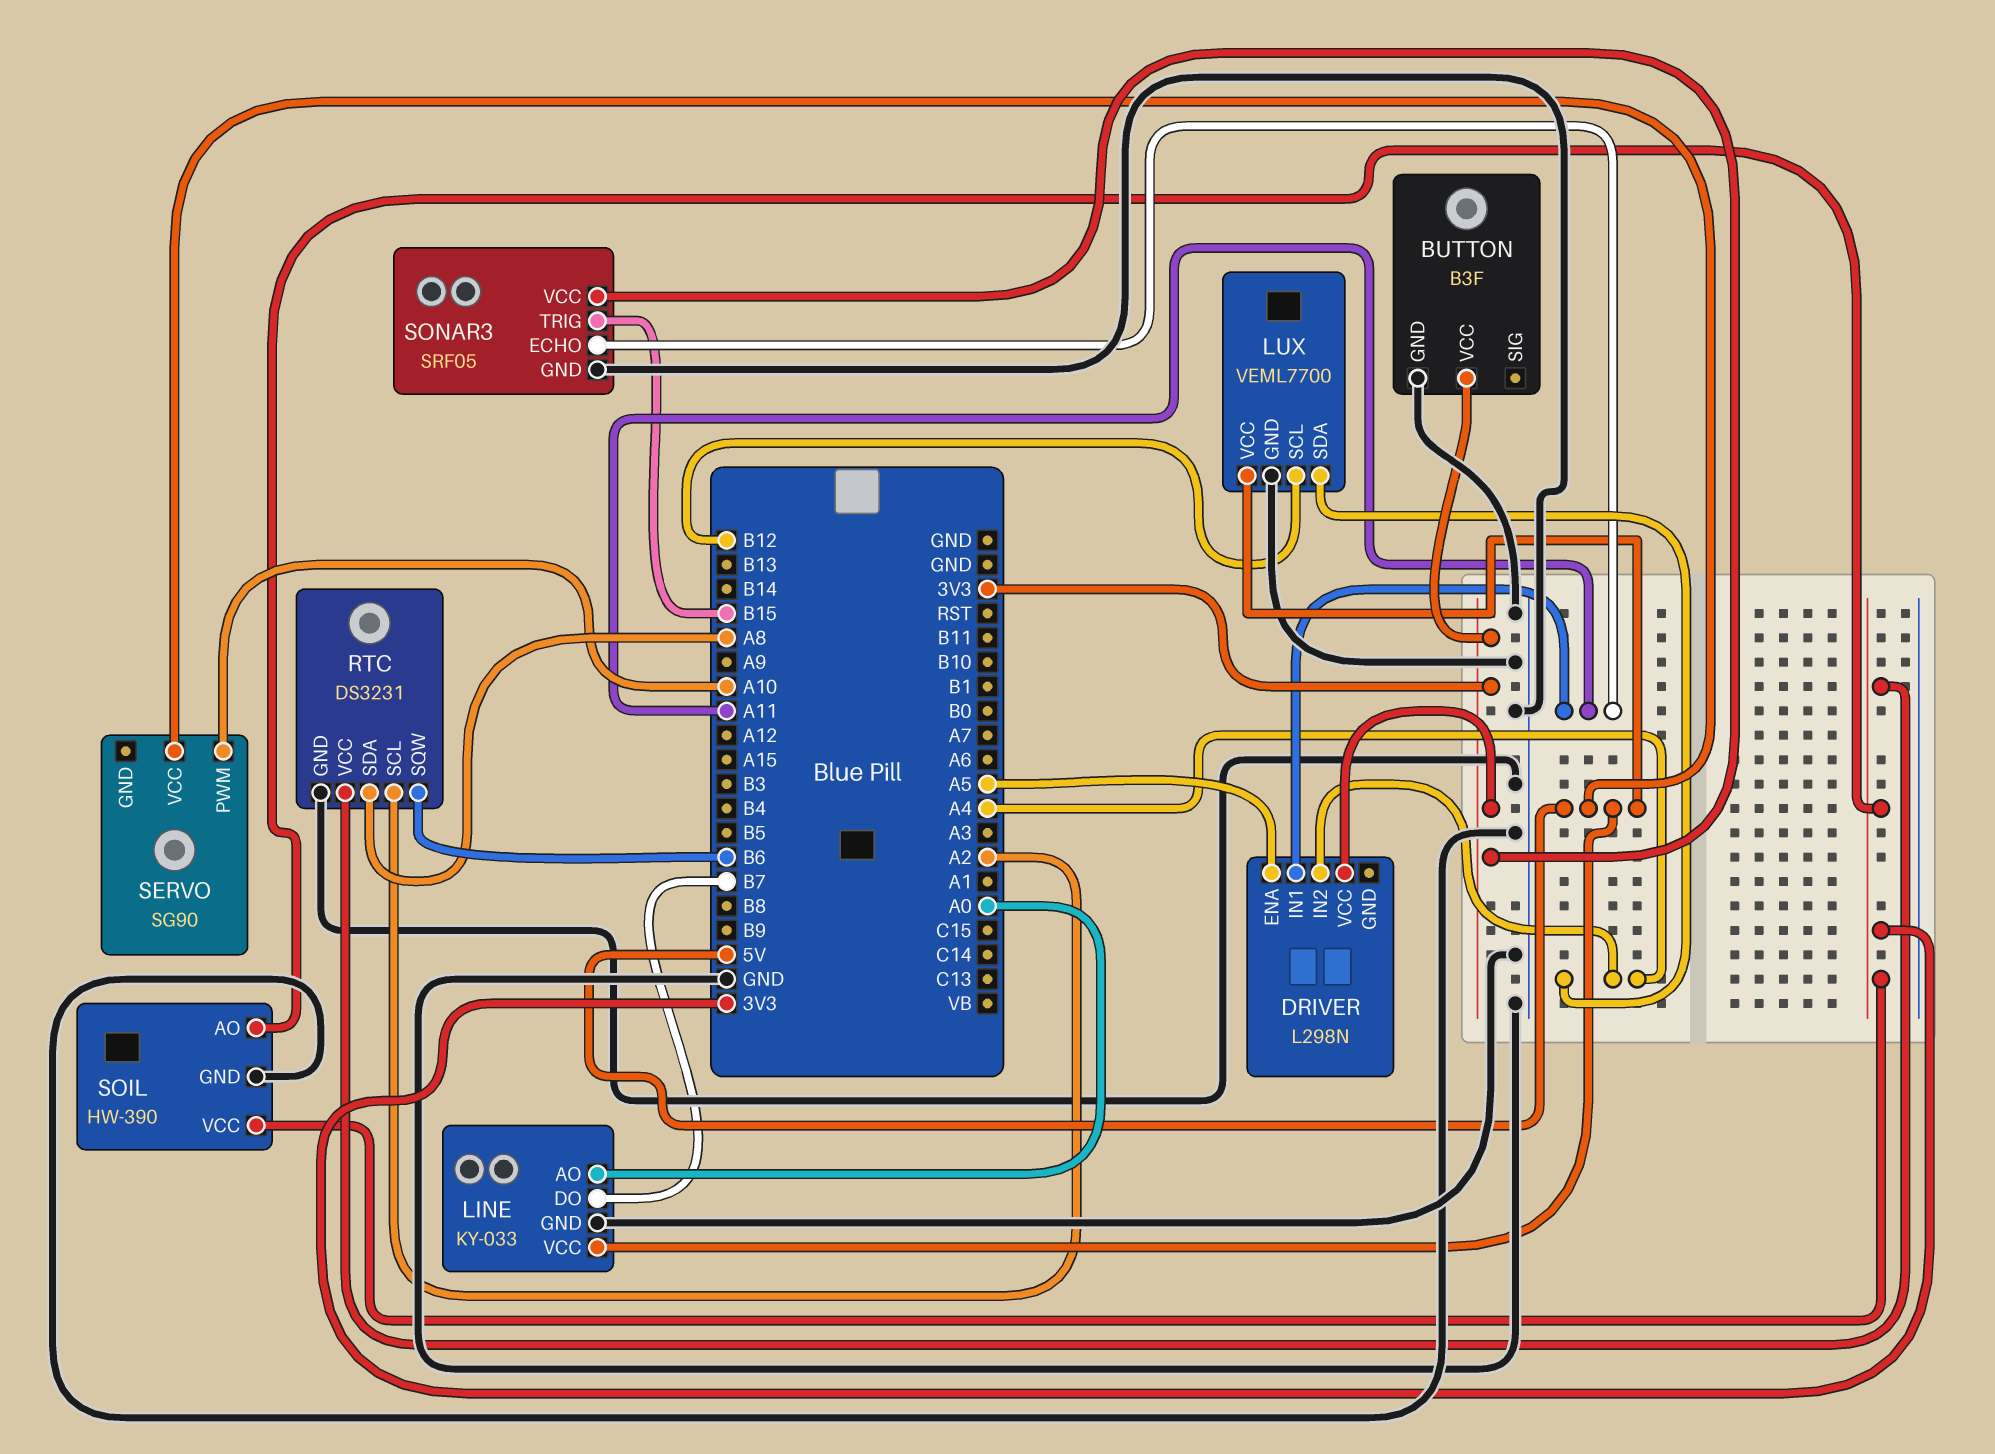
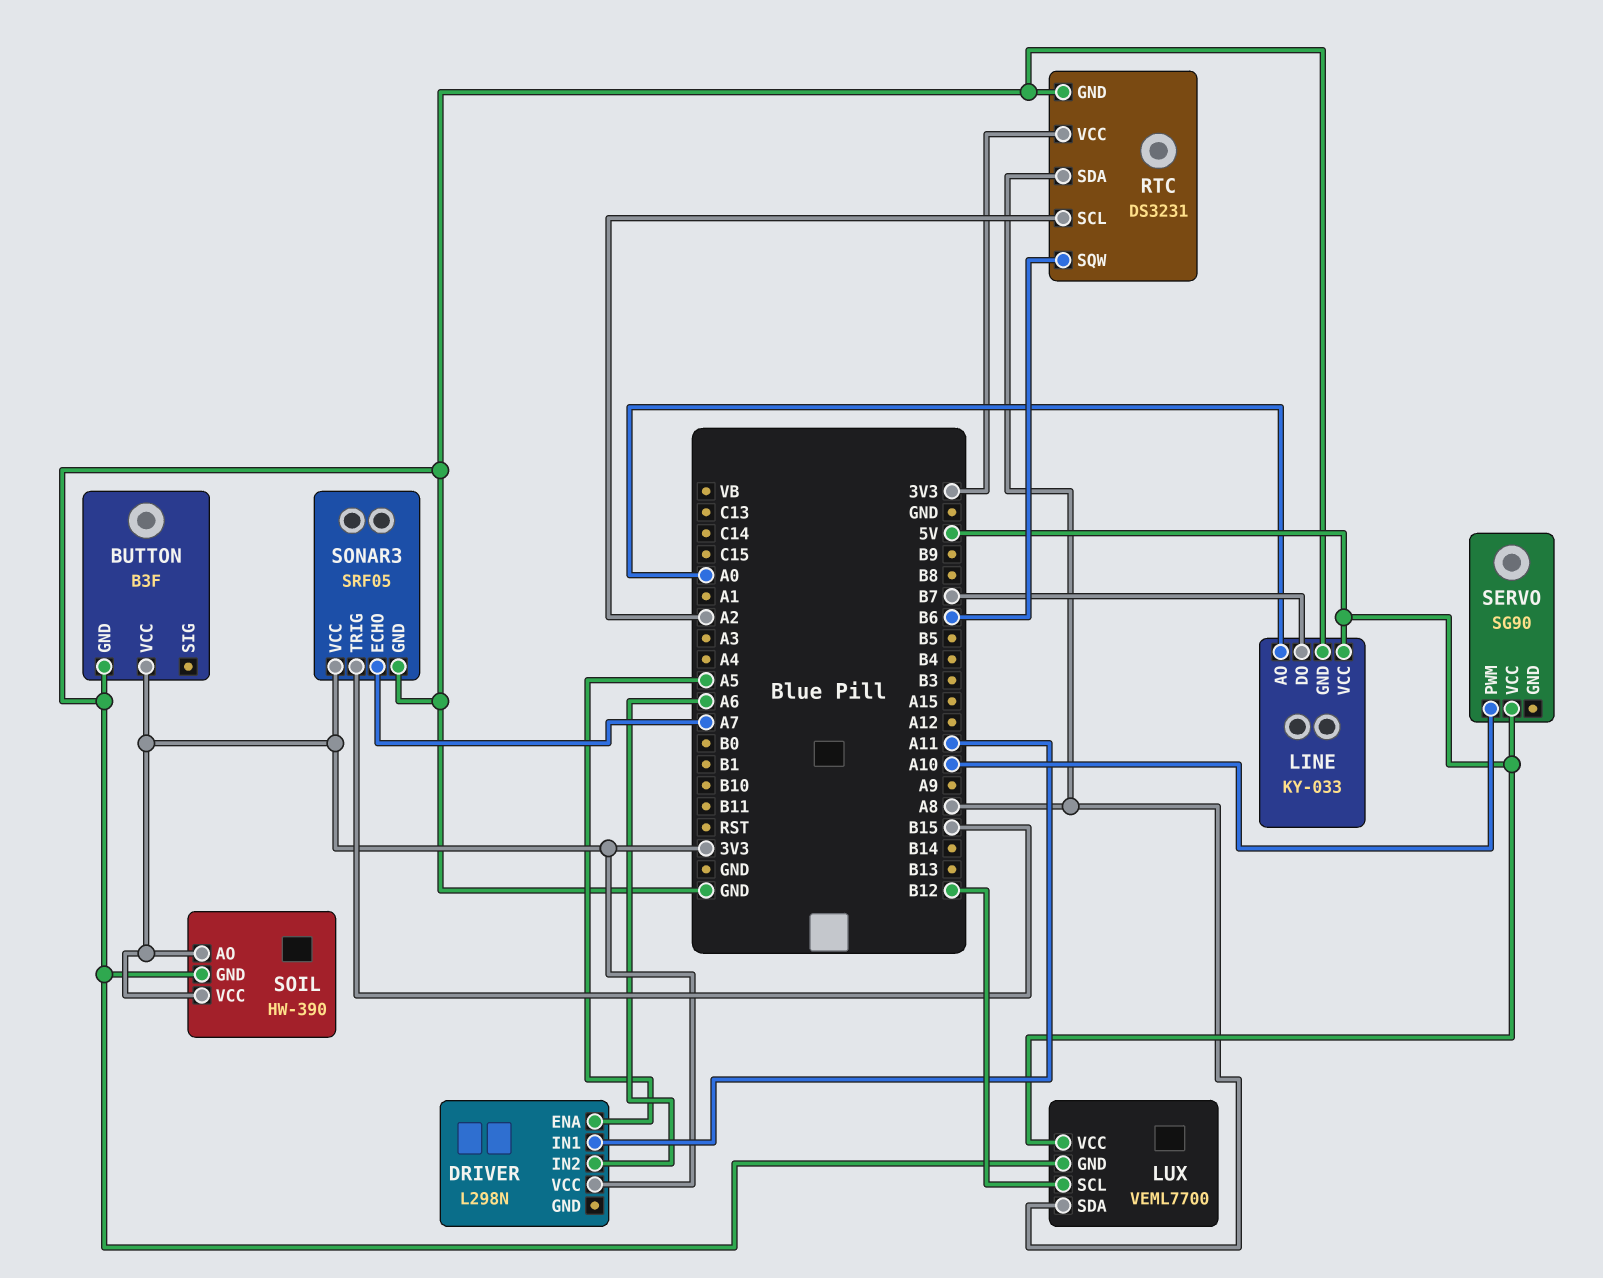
DRIVER pin IN2: A4 -> A6
LUX pin SDA: A4 -> A8
SONAR3 pin ECHO: A11 -> A7

